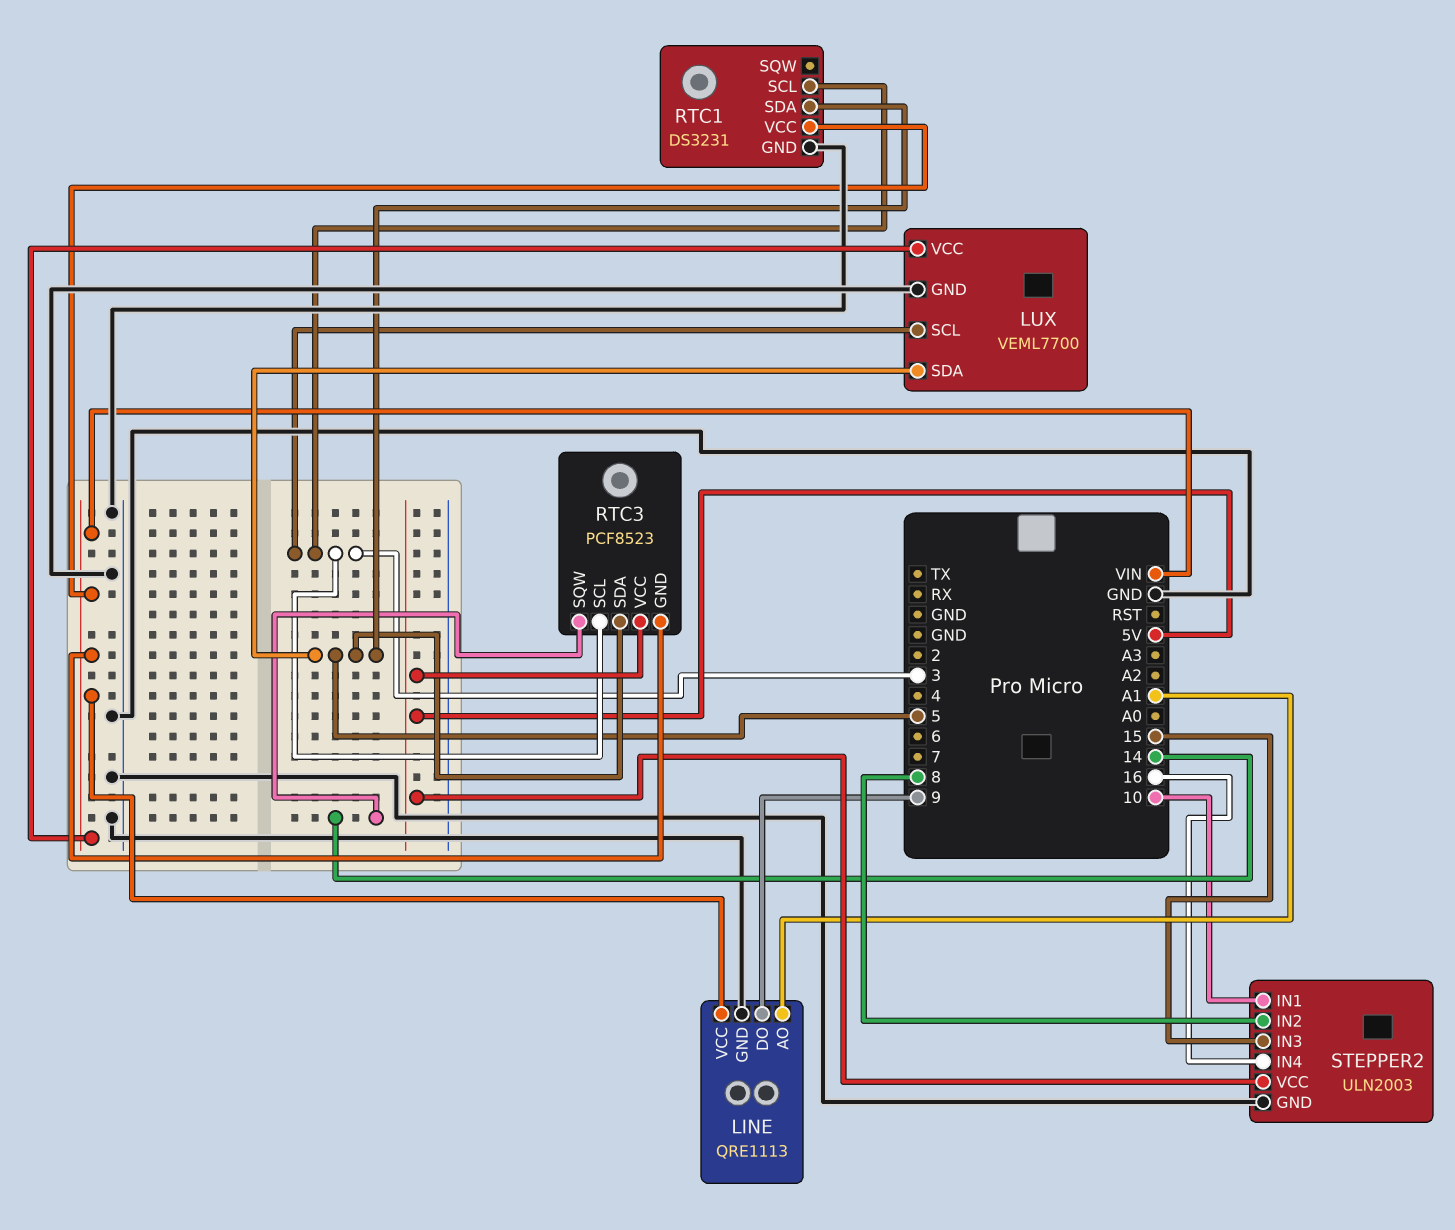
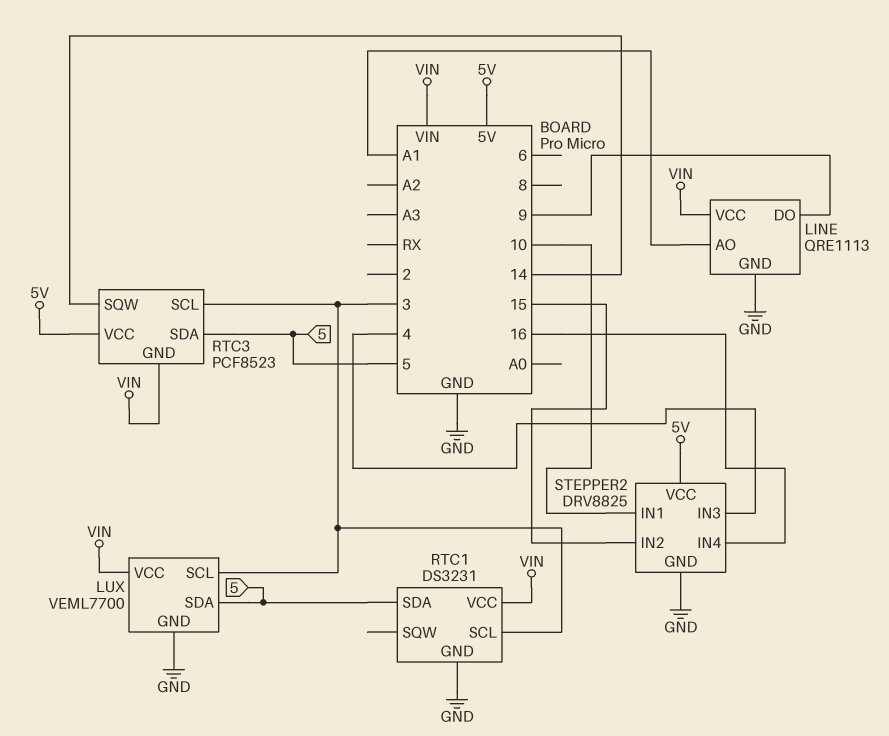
STEPPER2: ULN2003 -> DRV8825
STEPPER2 pin IN2: 8 -> 15
STEPPER2 pin IN3: 15 -> 4

